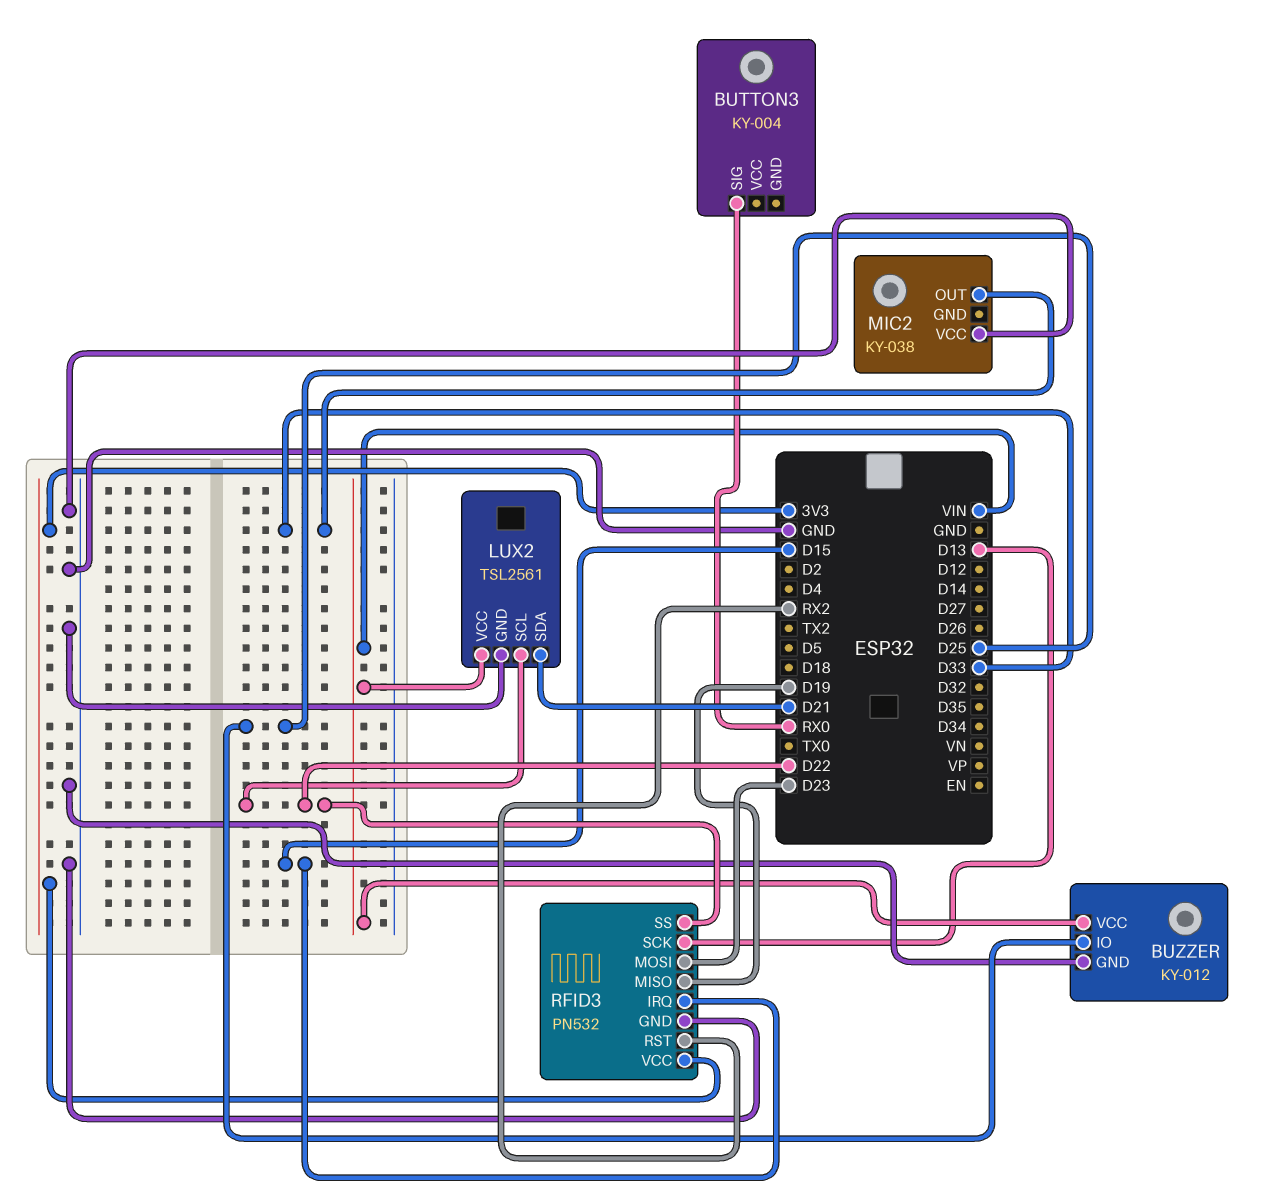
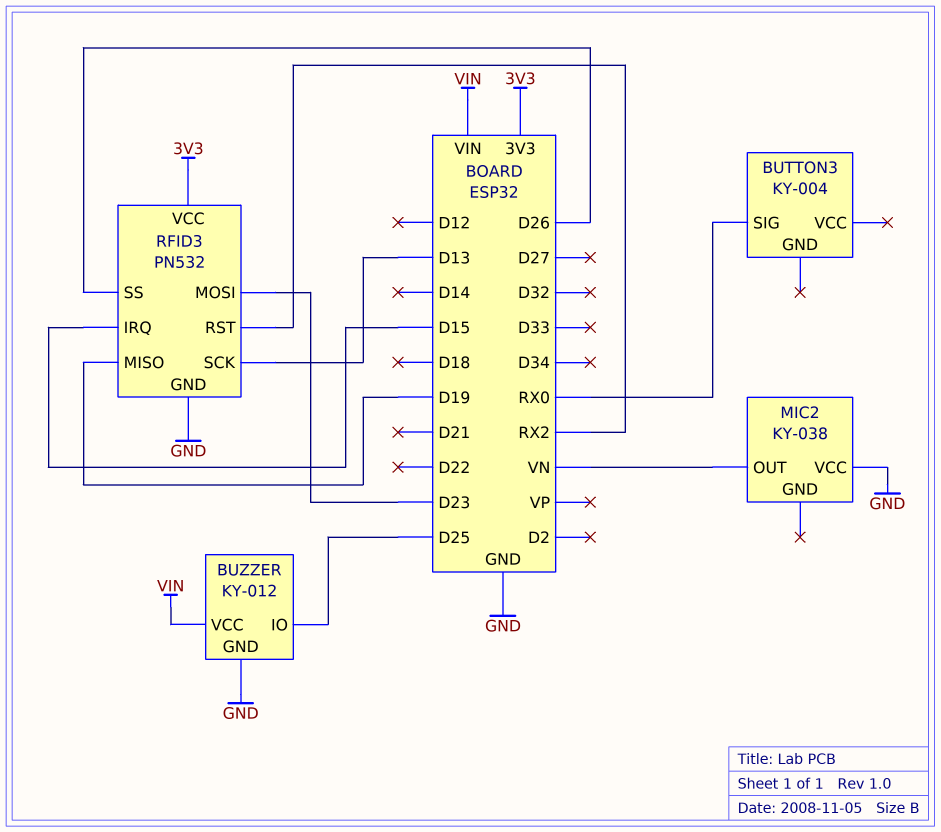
LUX2: TSL2561 -> none
LUX2 pin GND: GND -> none
LUX2 pin SCL: D22 -> none
LUX2 pin SDA: D21 -> none
LUX2 pin VCC: VIN -> none
MIC2 pin OUT: D33 -> VN
RFID3 pin SS: D22 -> D26

